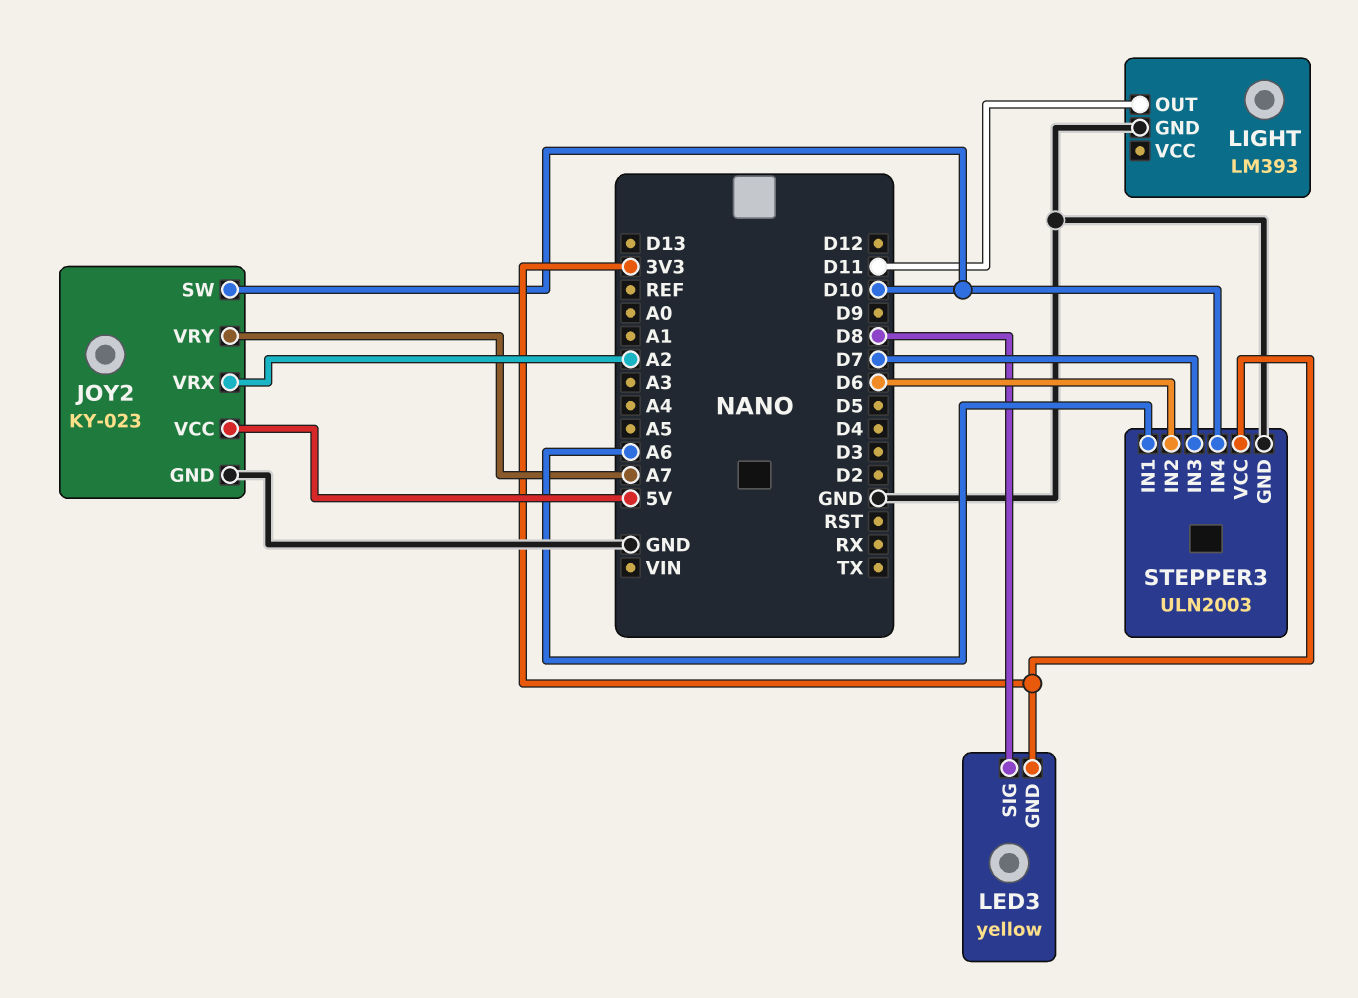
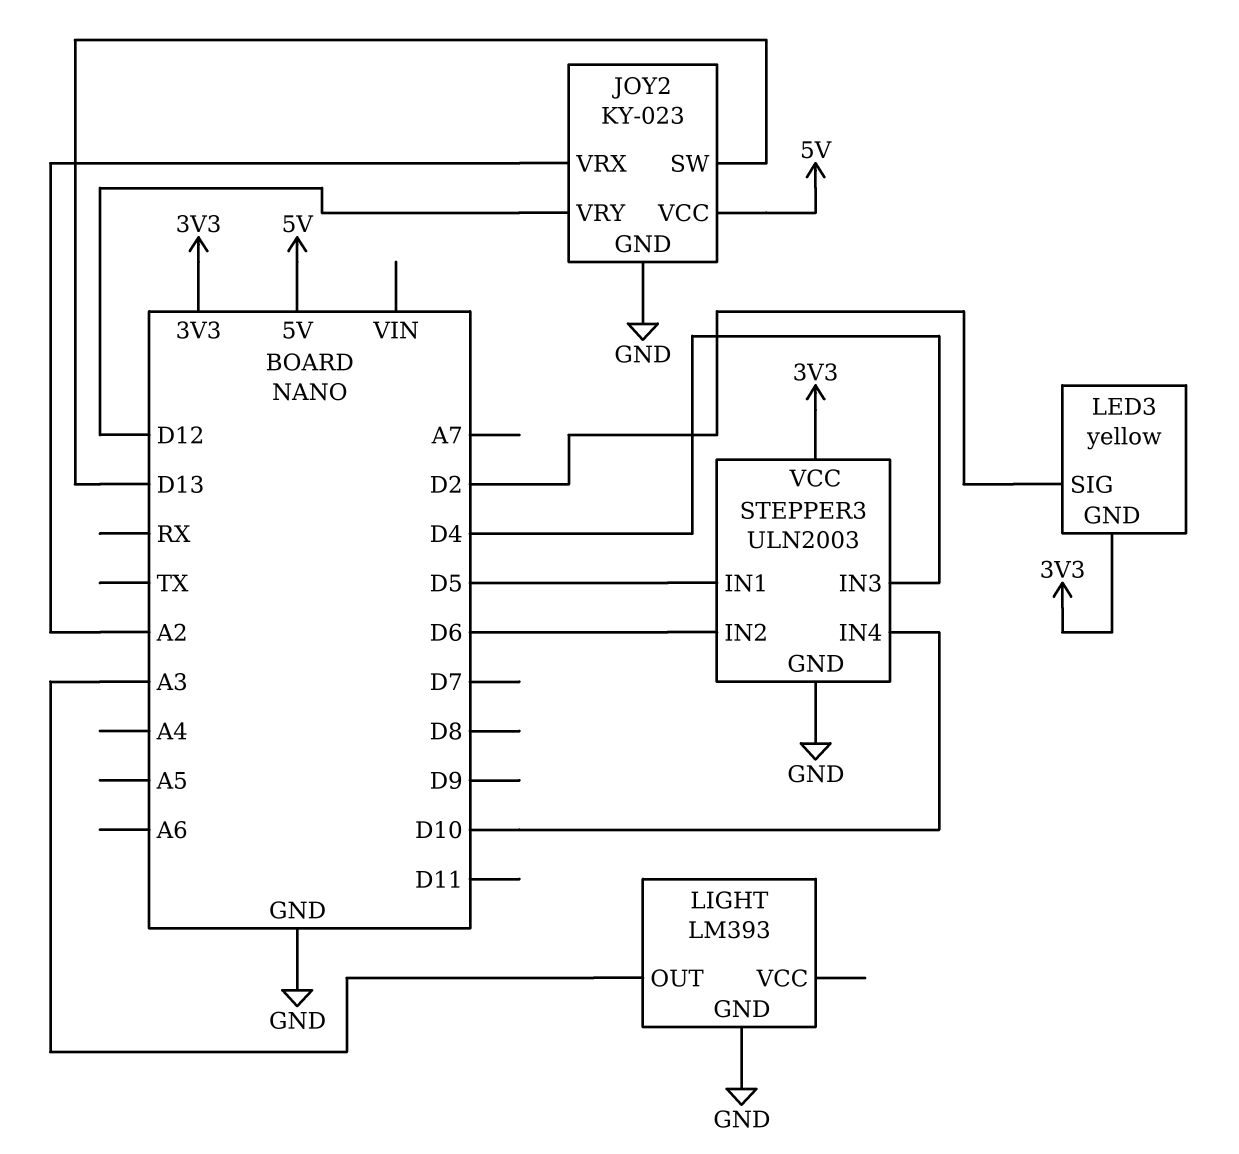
JOY2 pin SW: D10 -> D13
JOY2 pin VRY: A7 -> D12
LED3 pin SIG: D8 -> D2
LIGHT pin OUT: D11 -> A3
STEPPER3 pin IN1: A6 -> D5
STEPPER3 pin IN3: D7 -> D4

